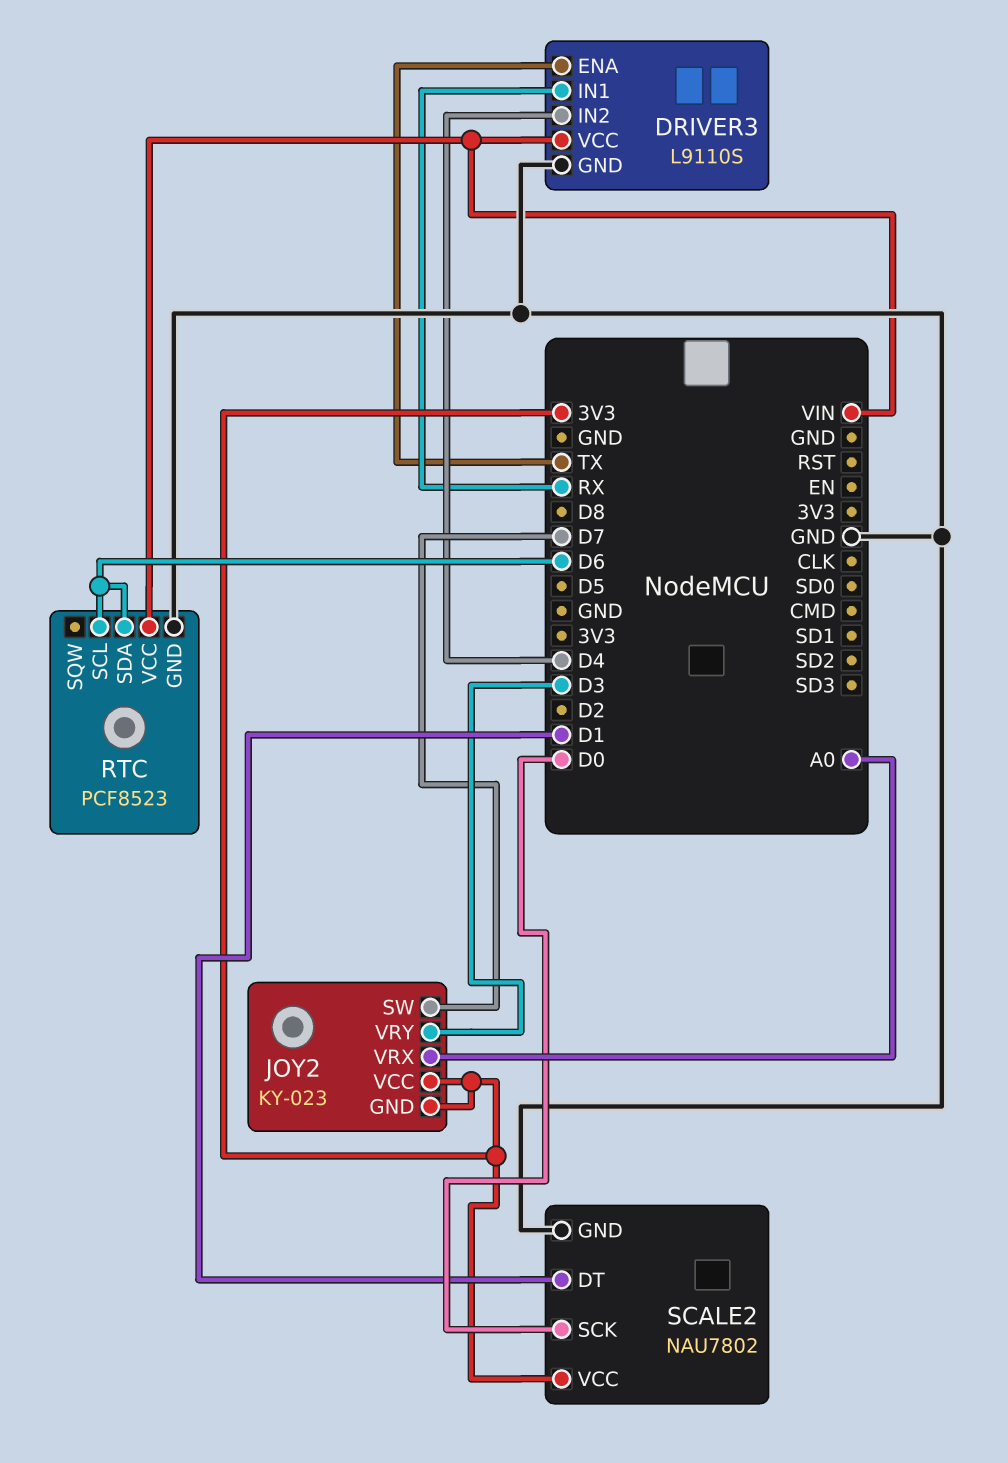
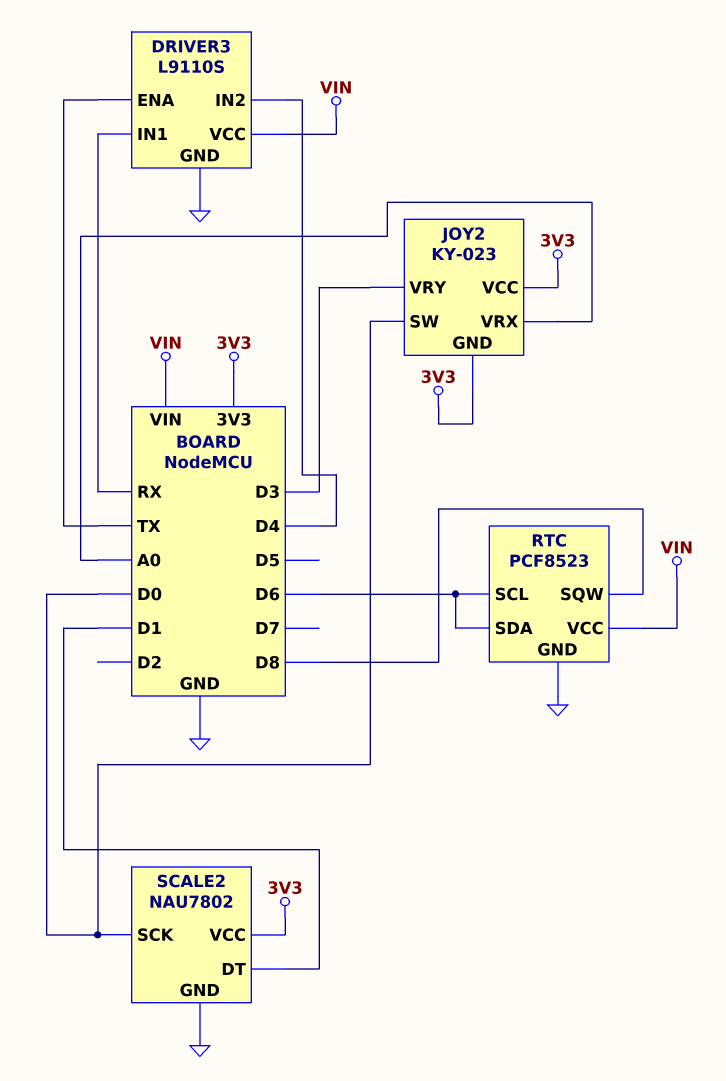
JOY2 pin SW: D7 -> D0
RTC pin SQW: none -> D8

